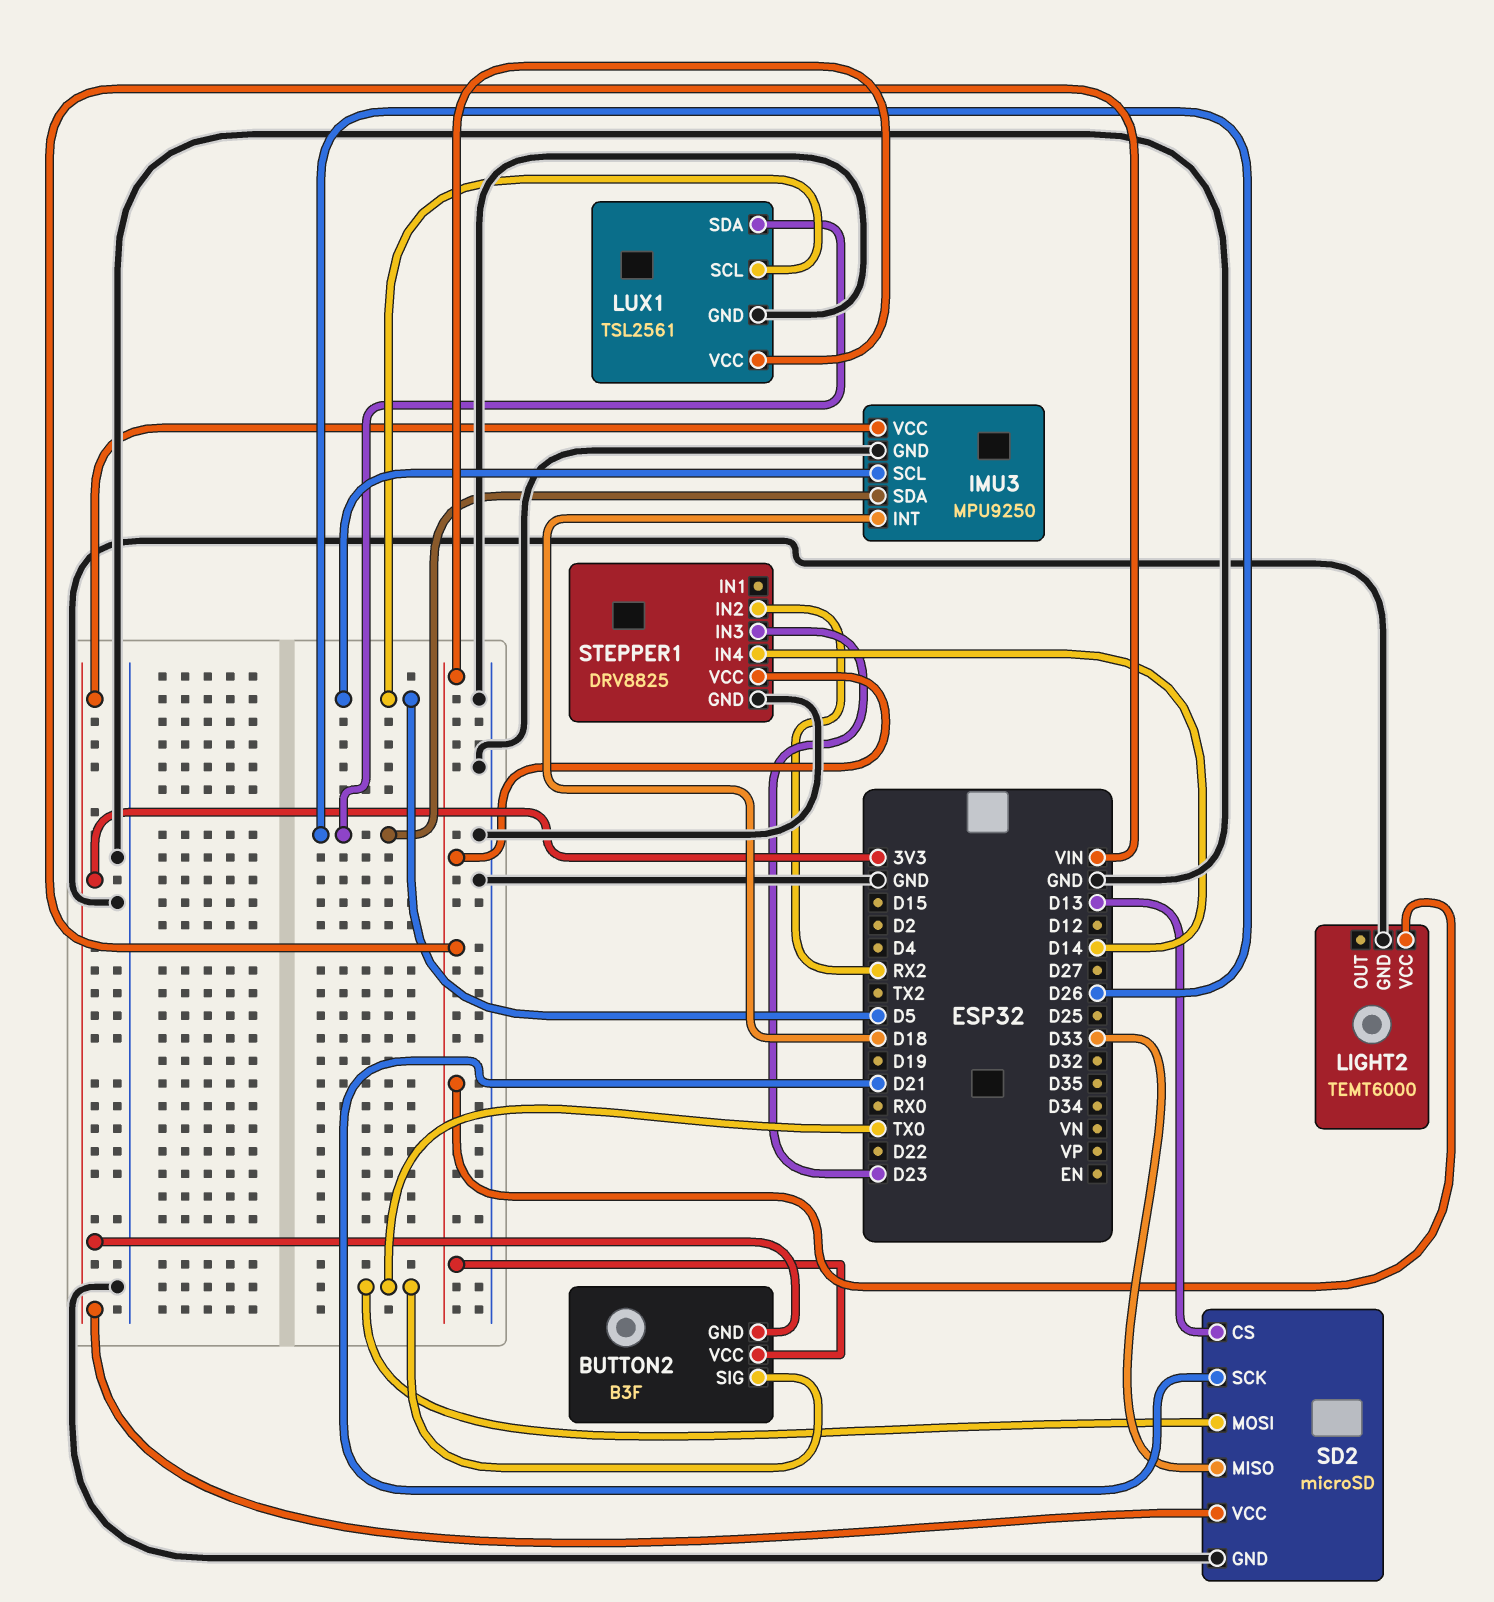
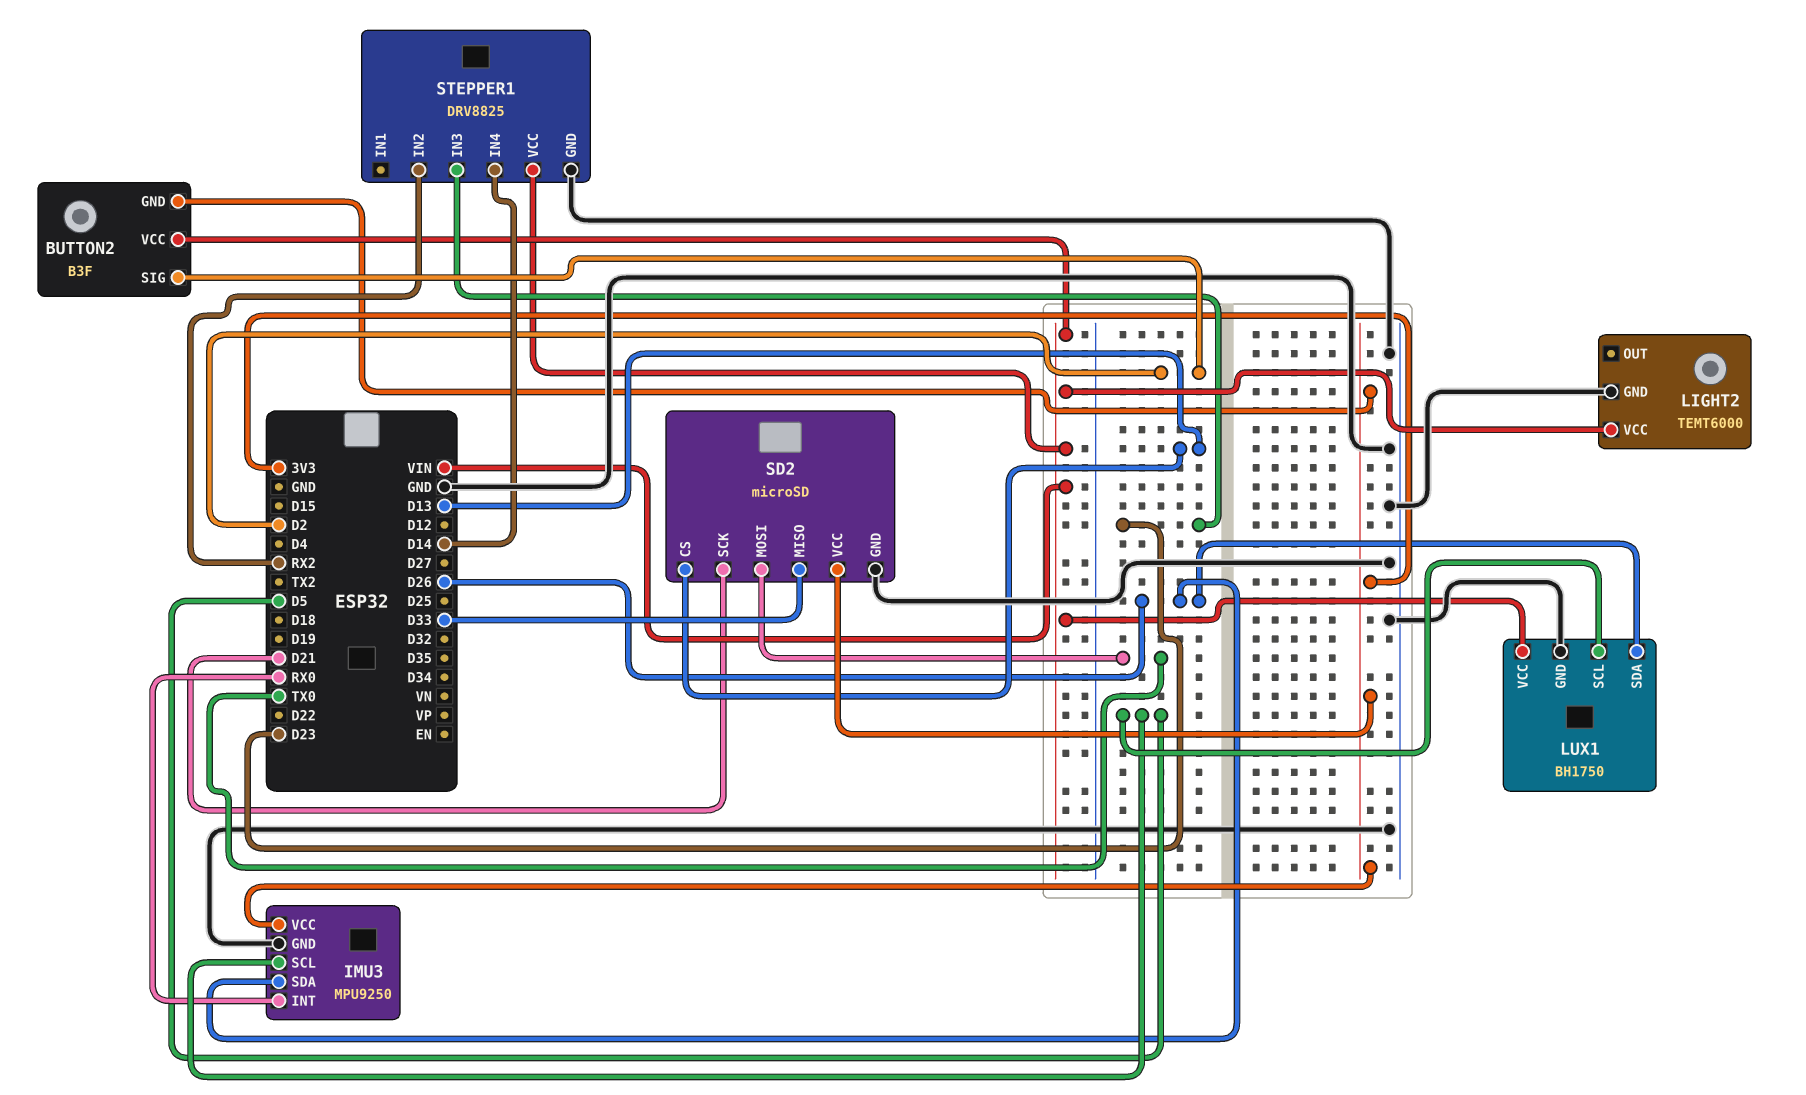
BUTTON2 pin SIG: TX0 -> D2
IMU3 pin INT: D18 -> RX0
LUX1: TSL2561 -> BH1750

